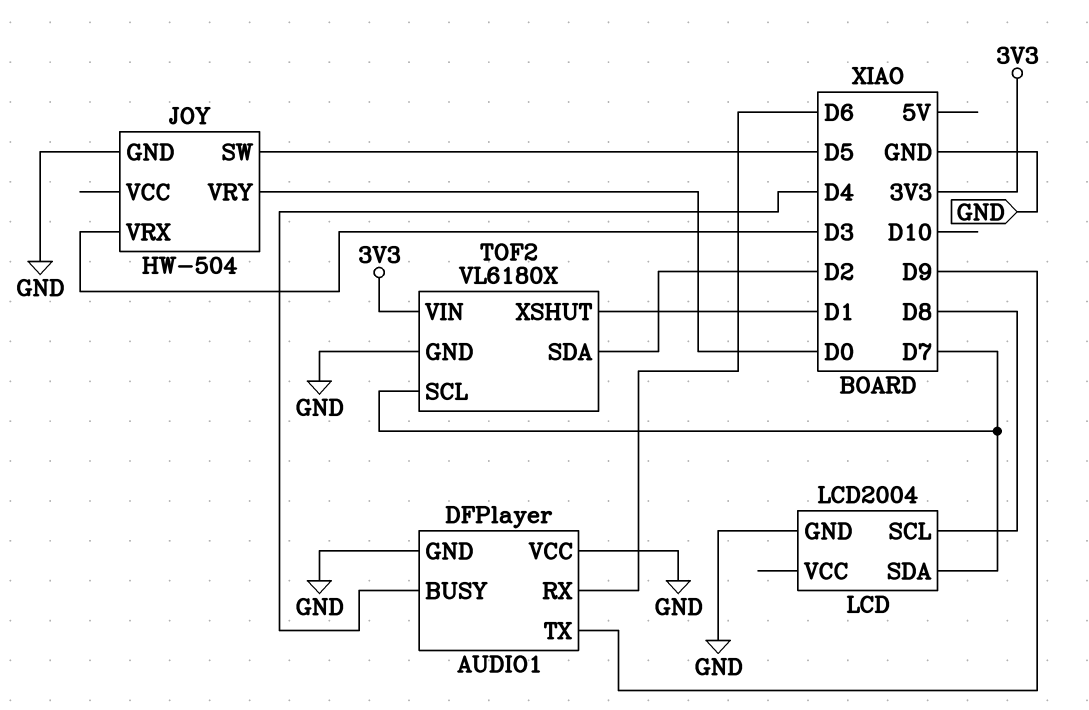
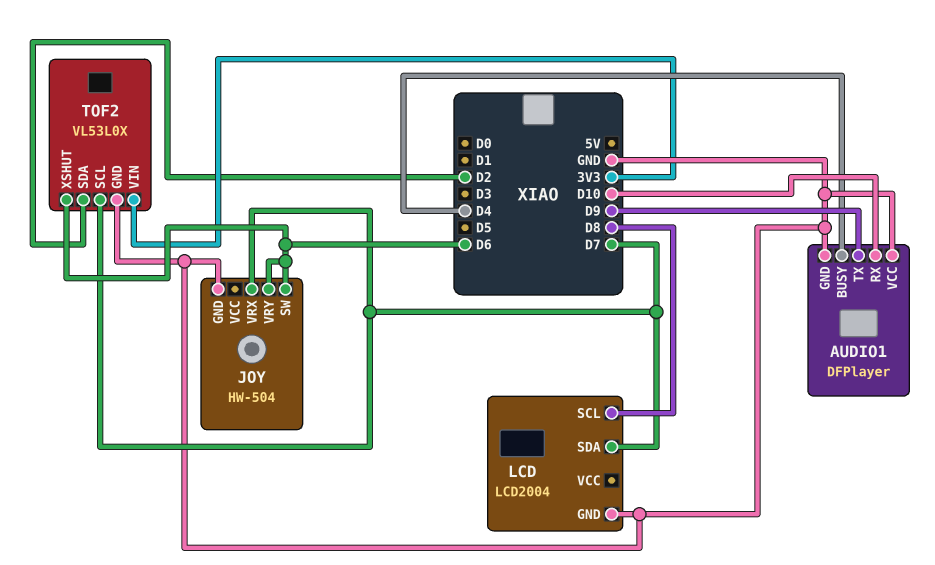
AUDIO1 pin RX: D6 -> D10
JOY pin SW: D5 -> D6
JOY pin VRX: D3 -> D7
JOY pin VRY: D0 -> D6
TOF2: VL6180X -> VL53L0X
TOF2 pin XSHUT: D1 -> D6

